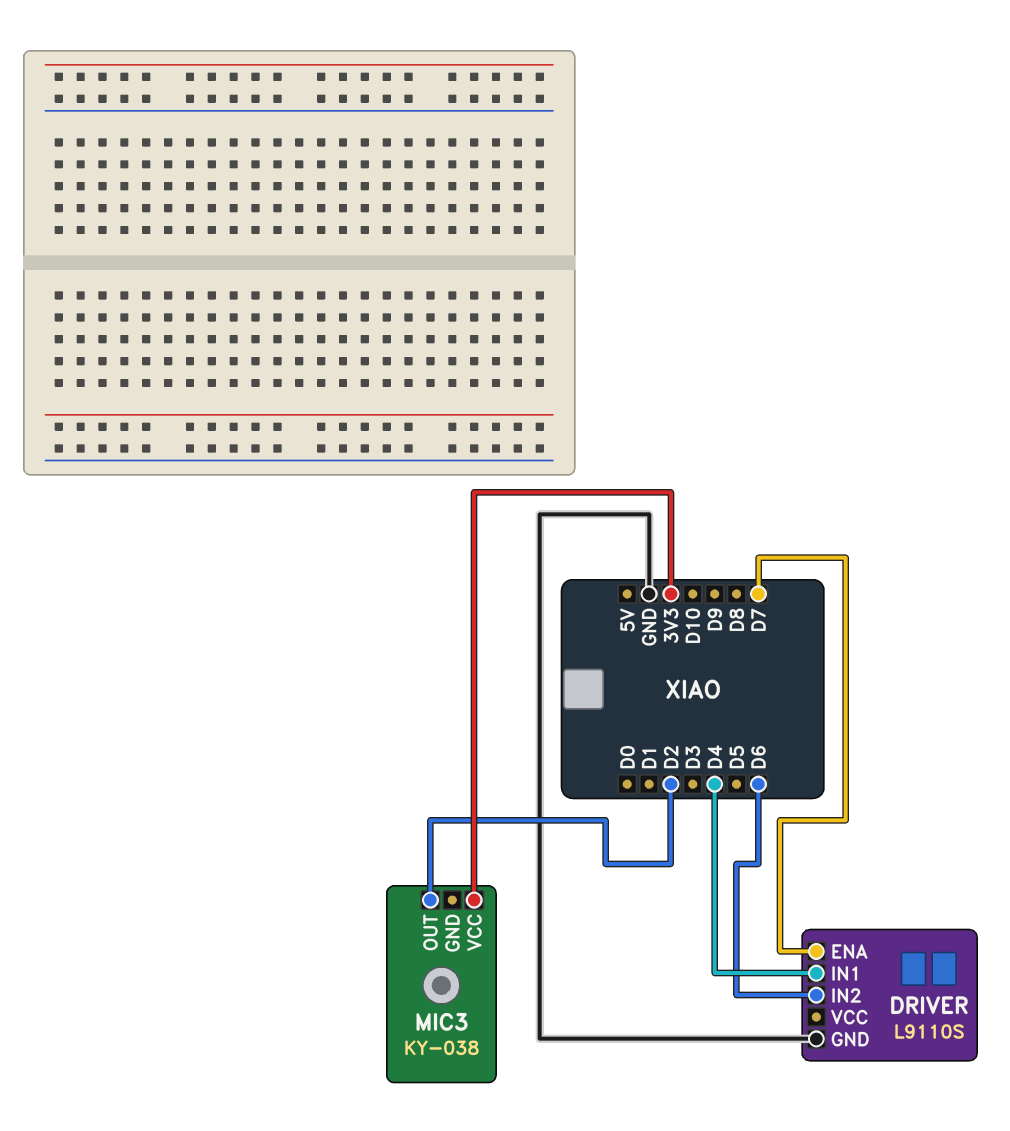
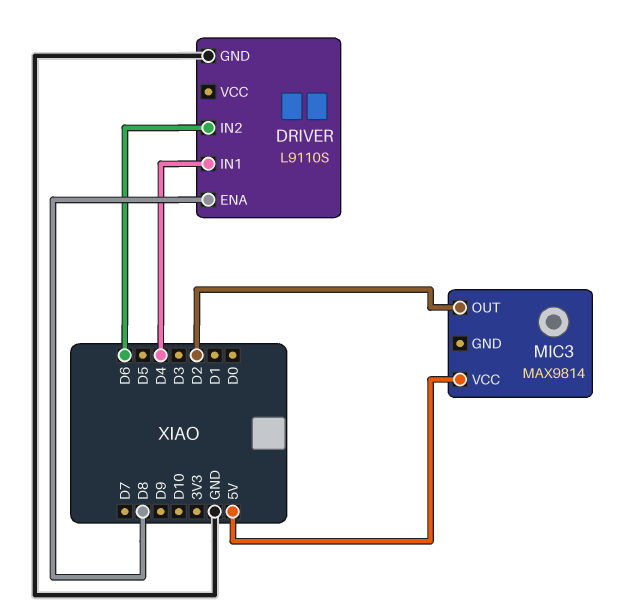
DRIVER pin ENA: D7 -> D8
MIC3: KY-038 -> MAX9814
MIC3 pin VCC: 3V3 -> 5V

